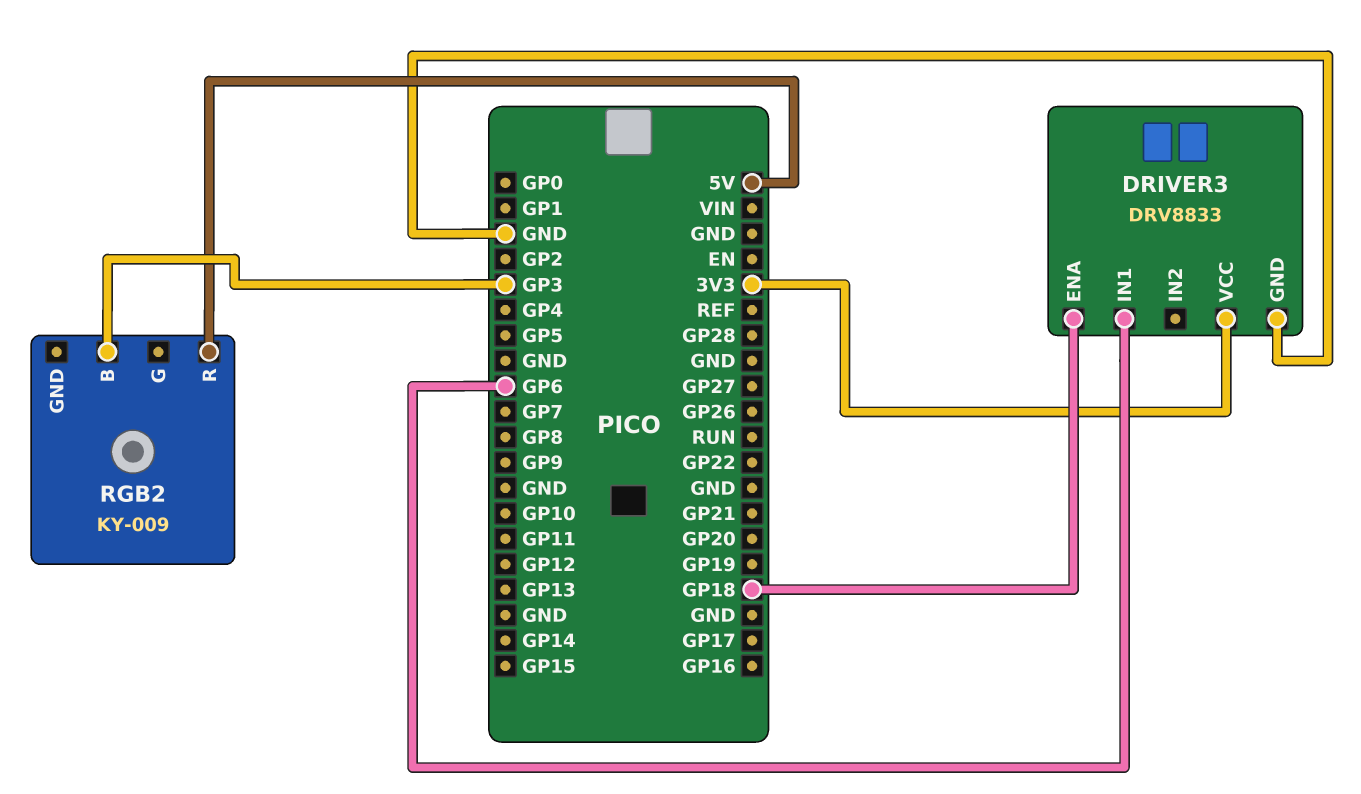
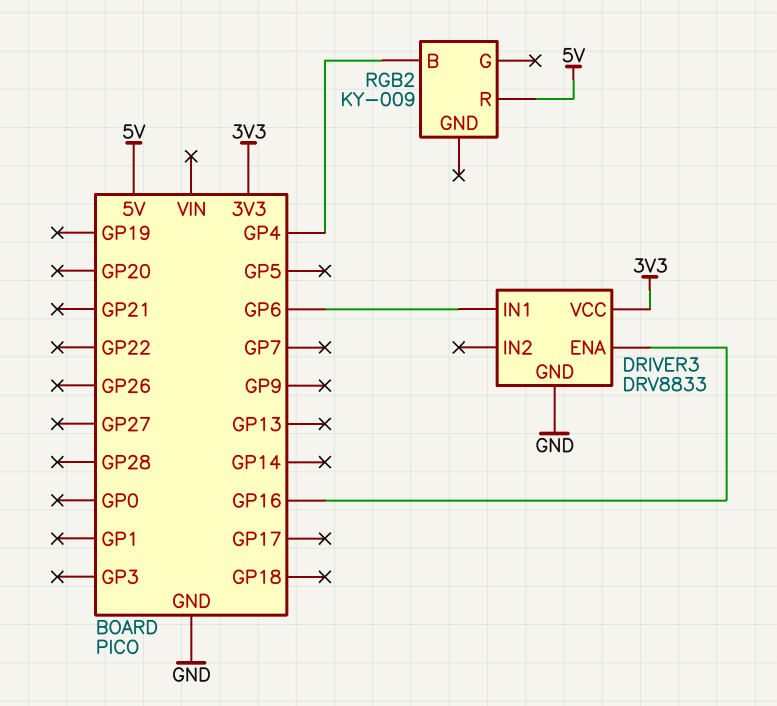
DRIVER3 pin ENA: GP18 -> GP16
RGB2 pin B: GP3 -> GP4

